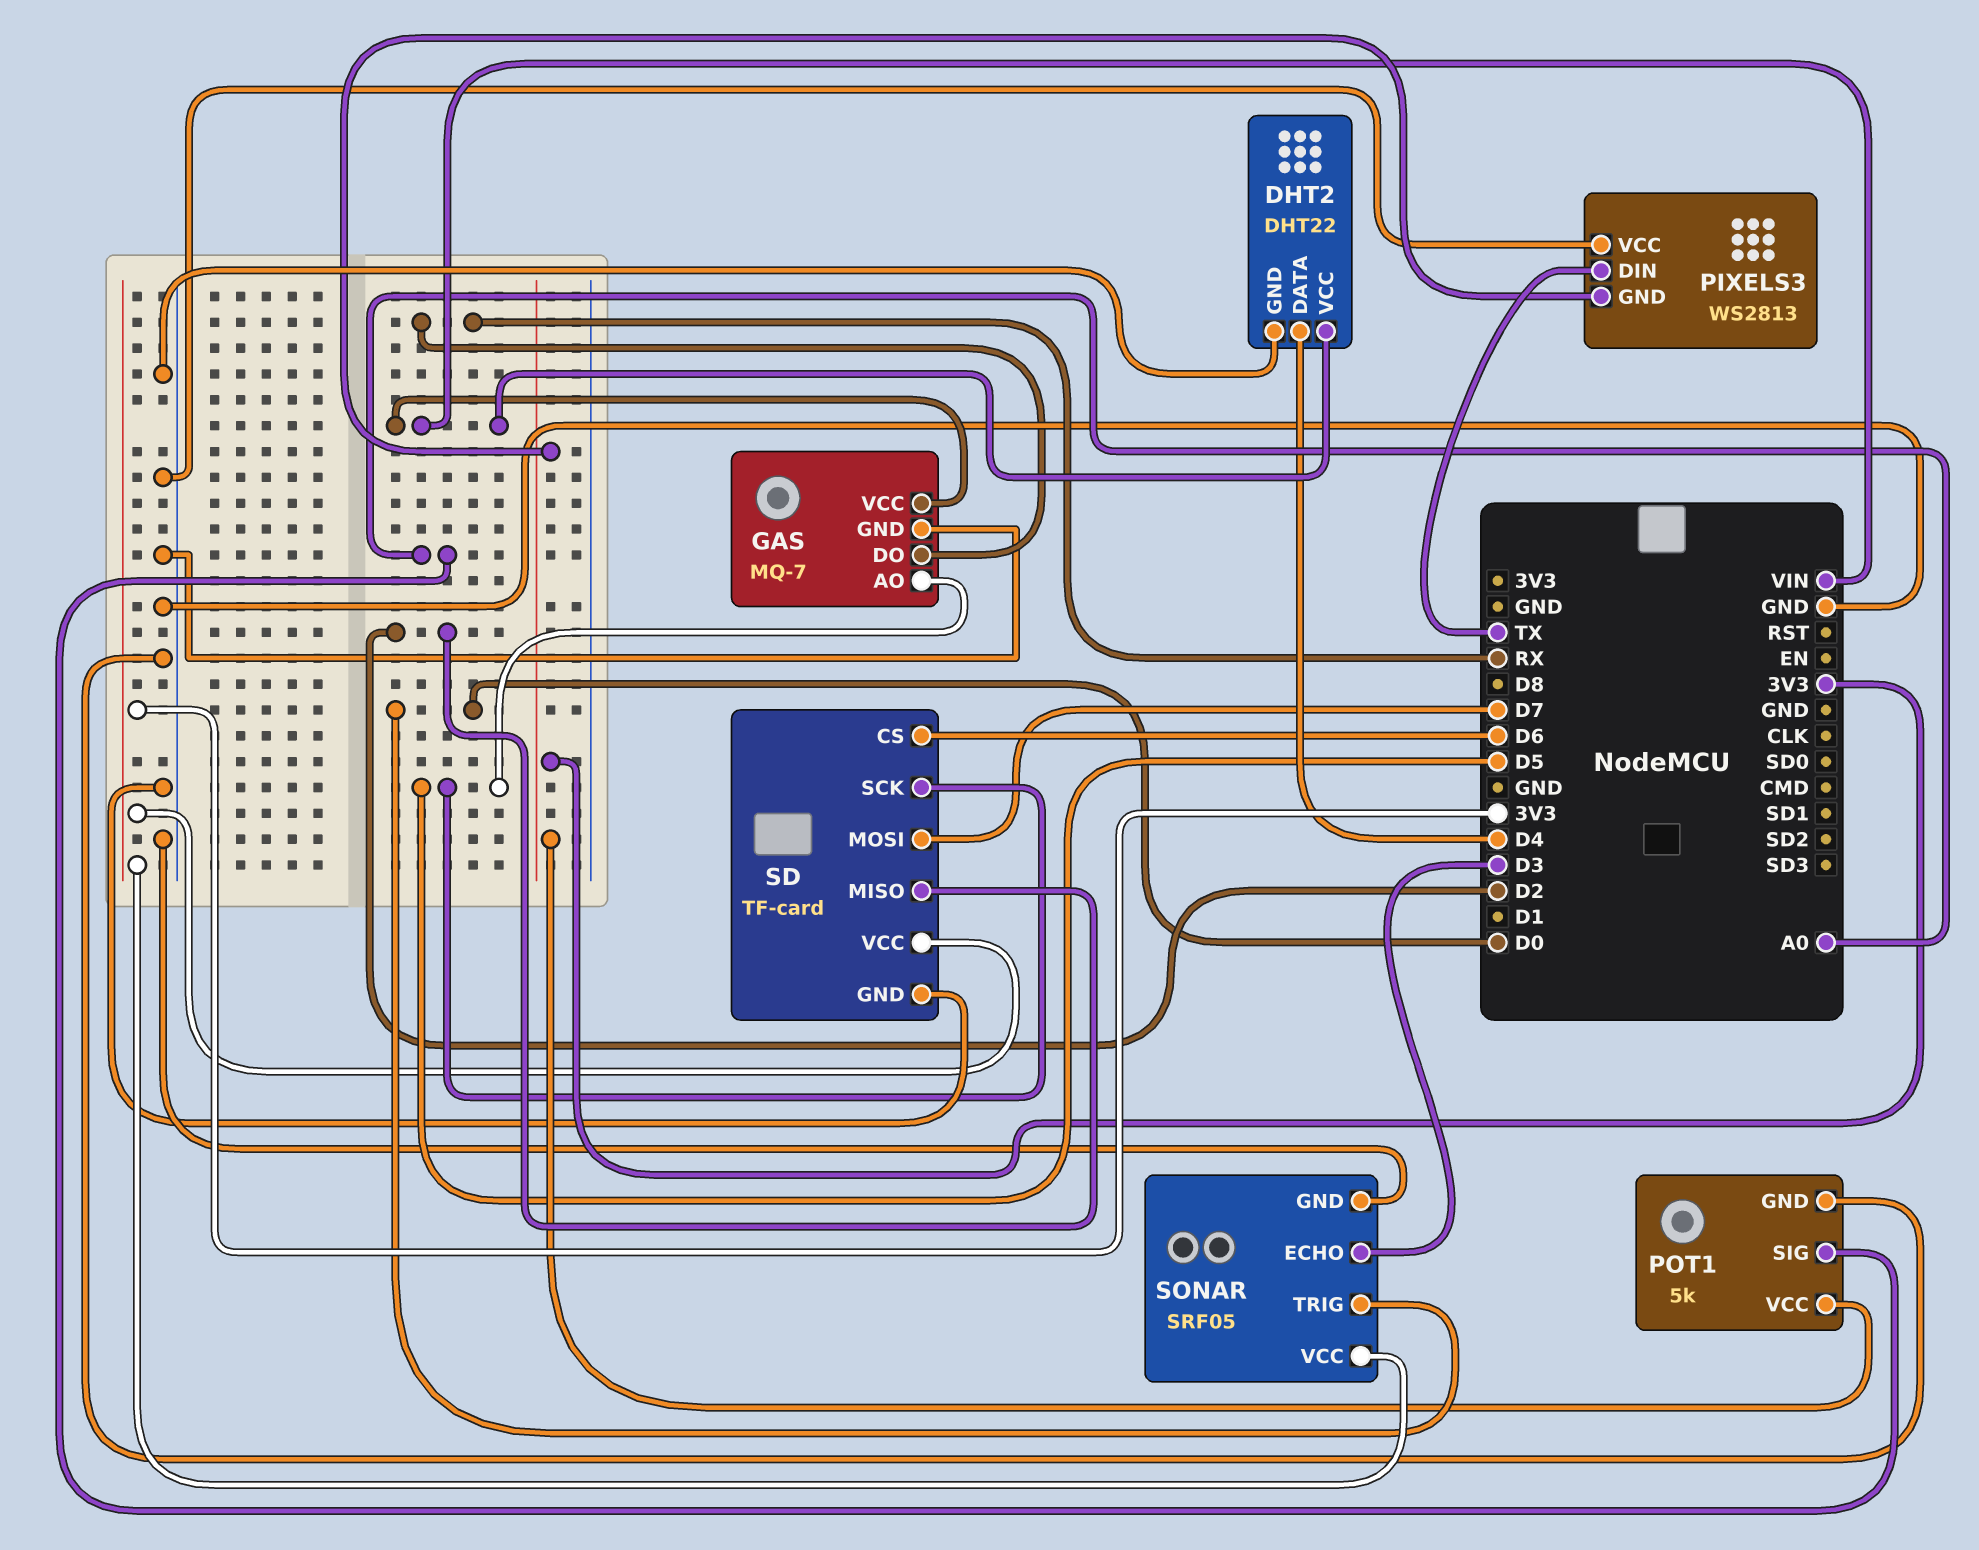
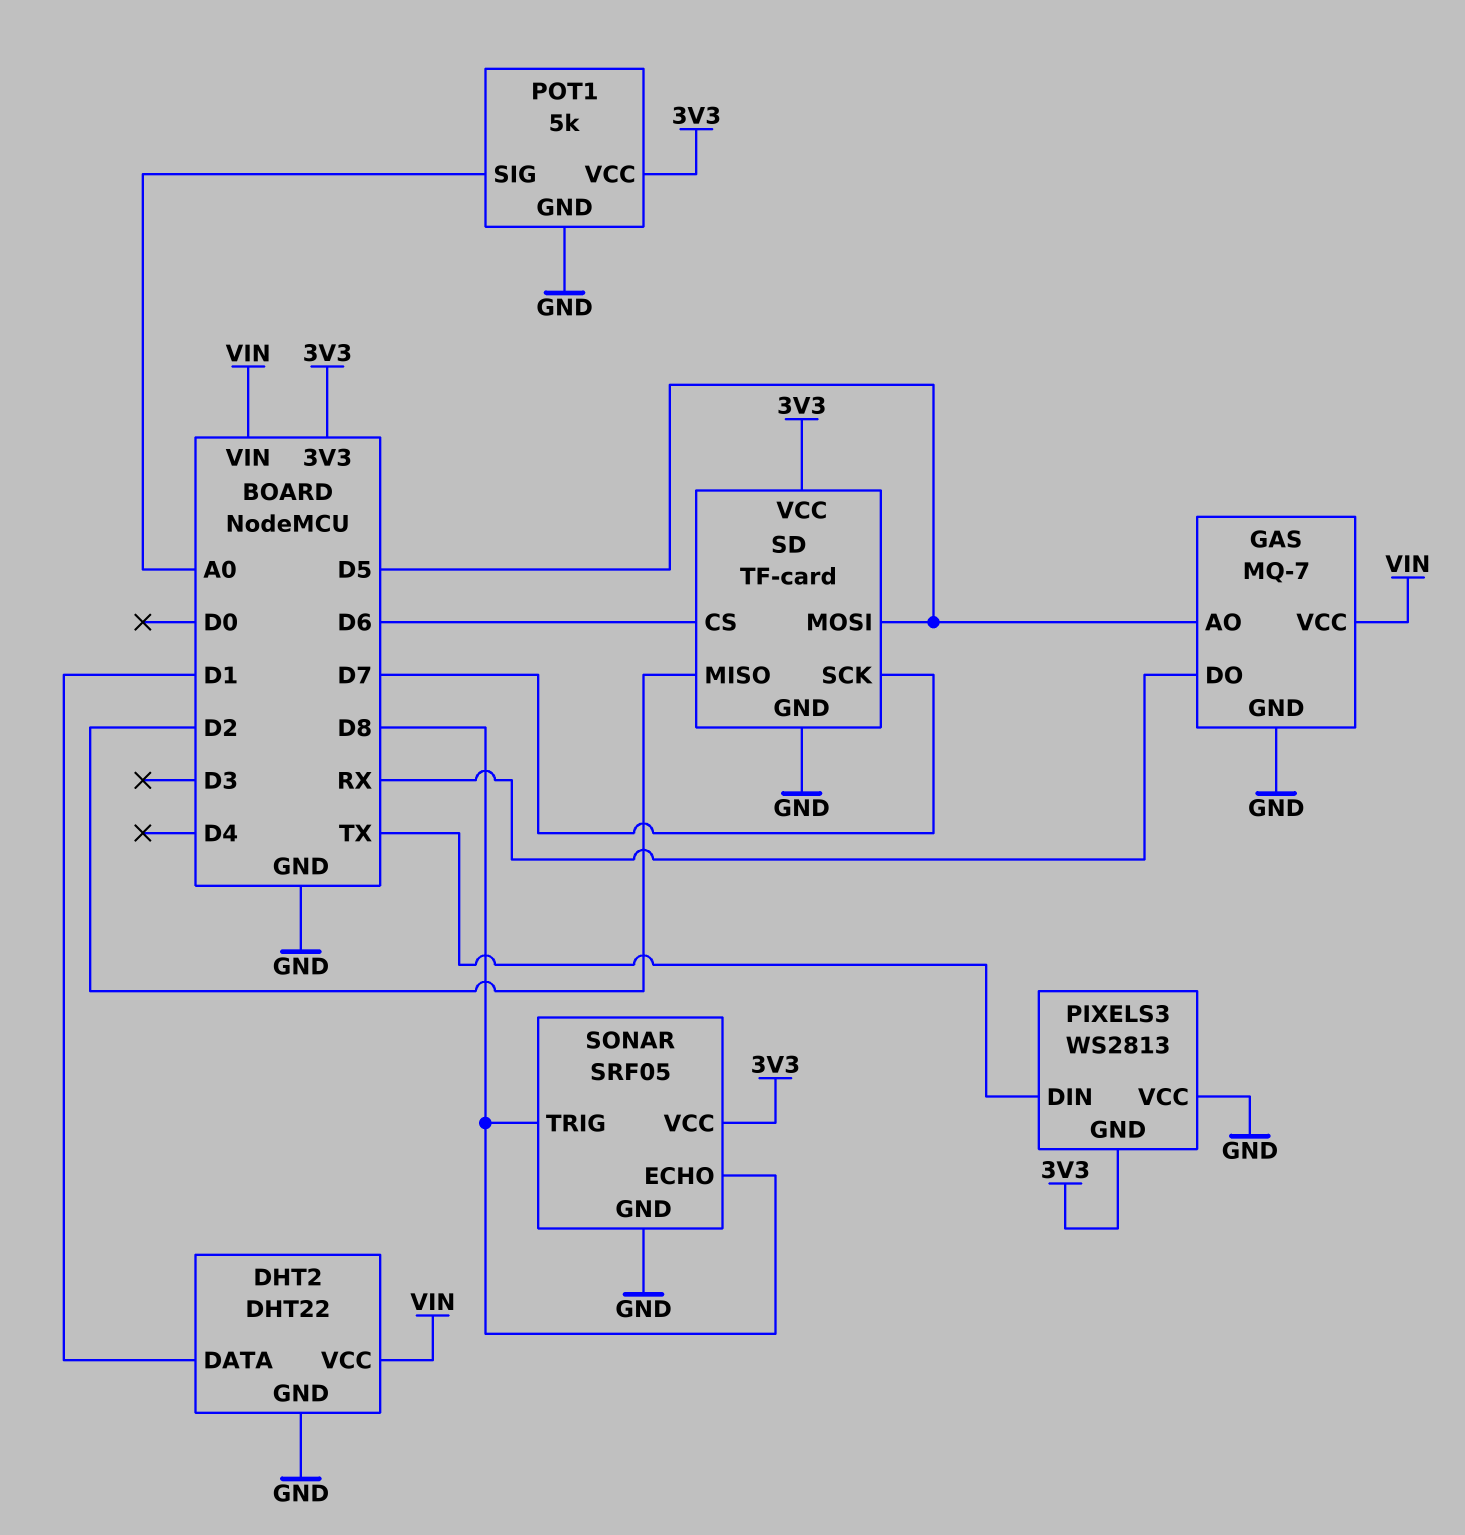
DHT2 pin DATA: D4 -> D1
SD pin MOSI: D7 -> D5
SD pin SCK: D5 -> D7
SONAR pin ECHO: D3 -> D8
SONAR pin TRIG: D0 -> D8

